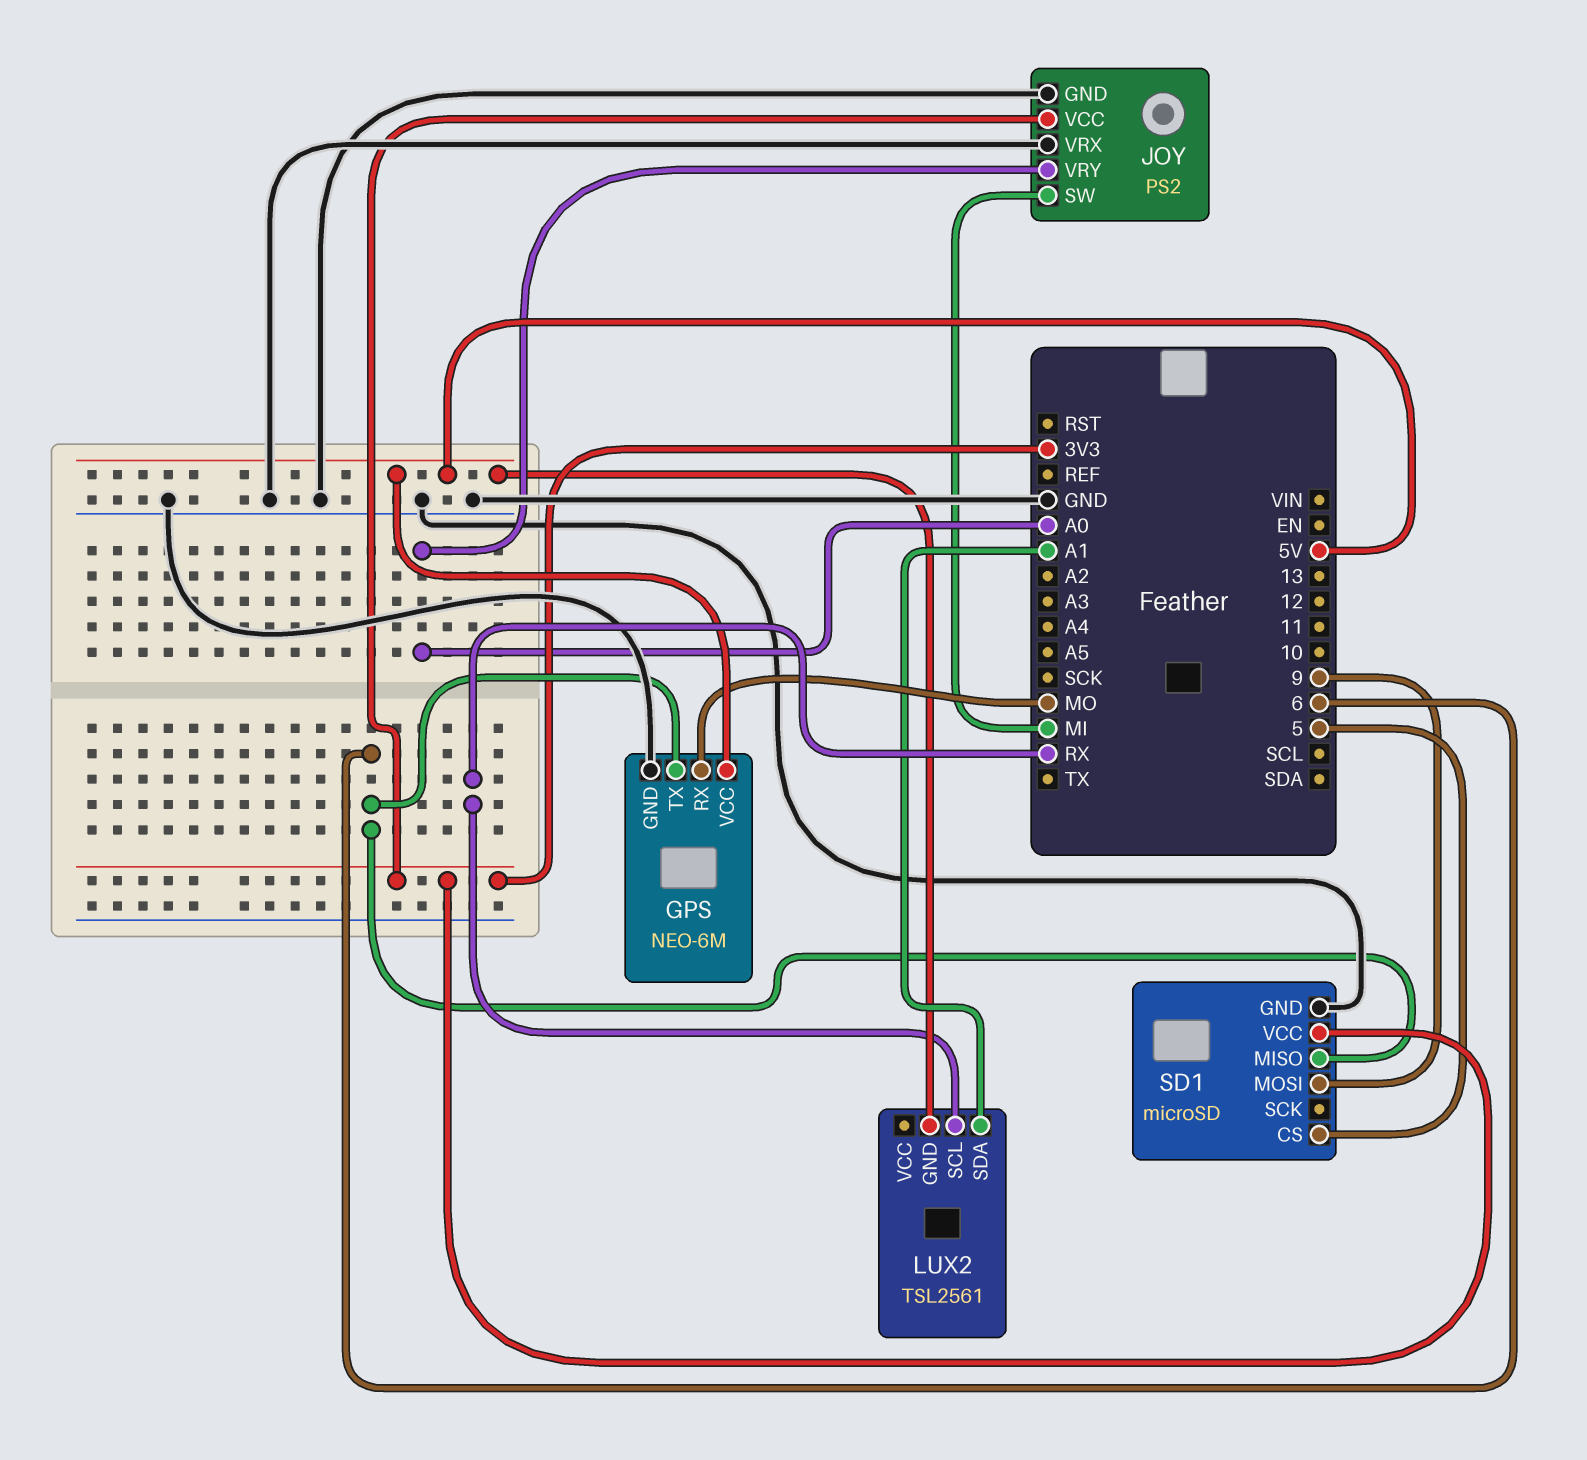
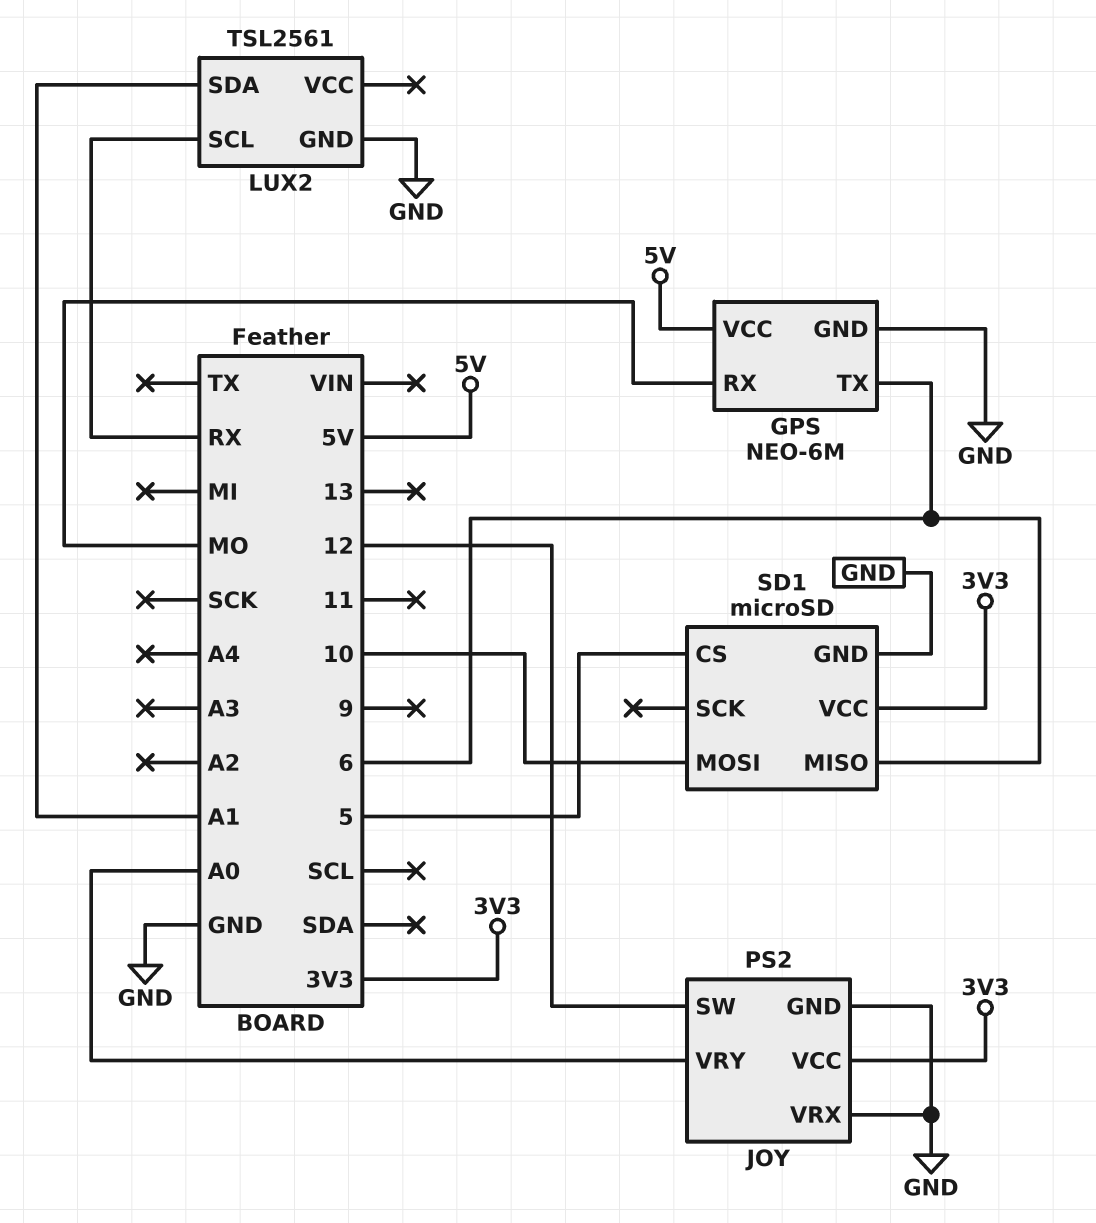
JOY pin SW: MI -> 12
LUX2 pin GND: 5V -> GND
SD1 pin MOSI: 9 -> 10

